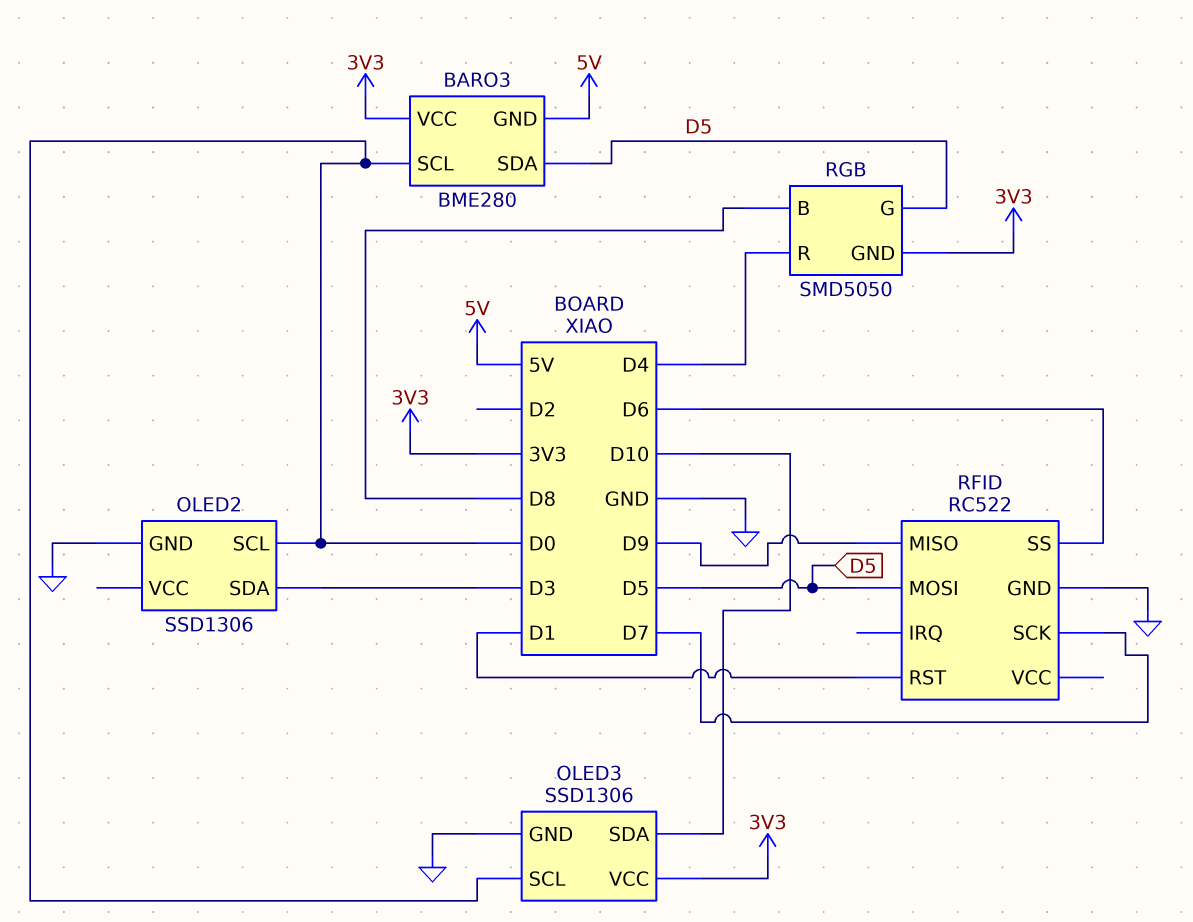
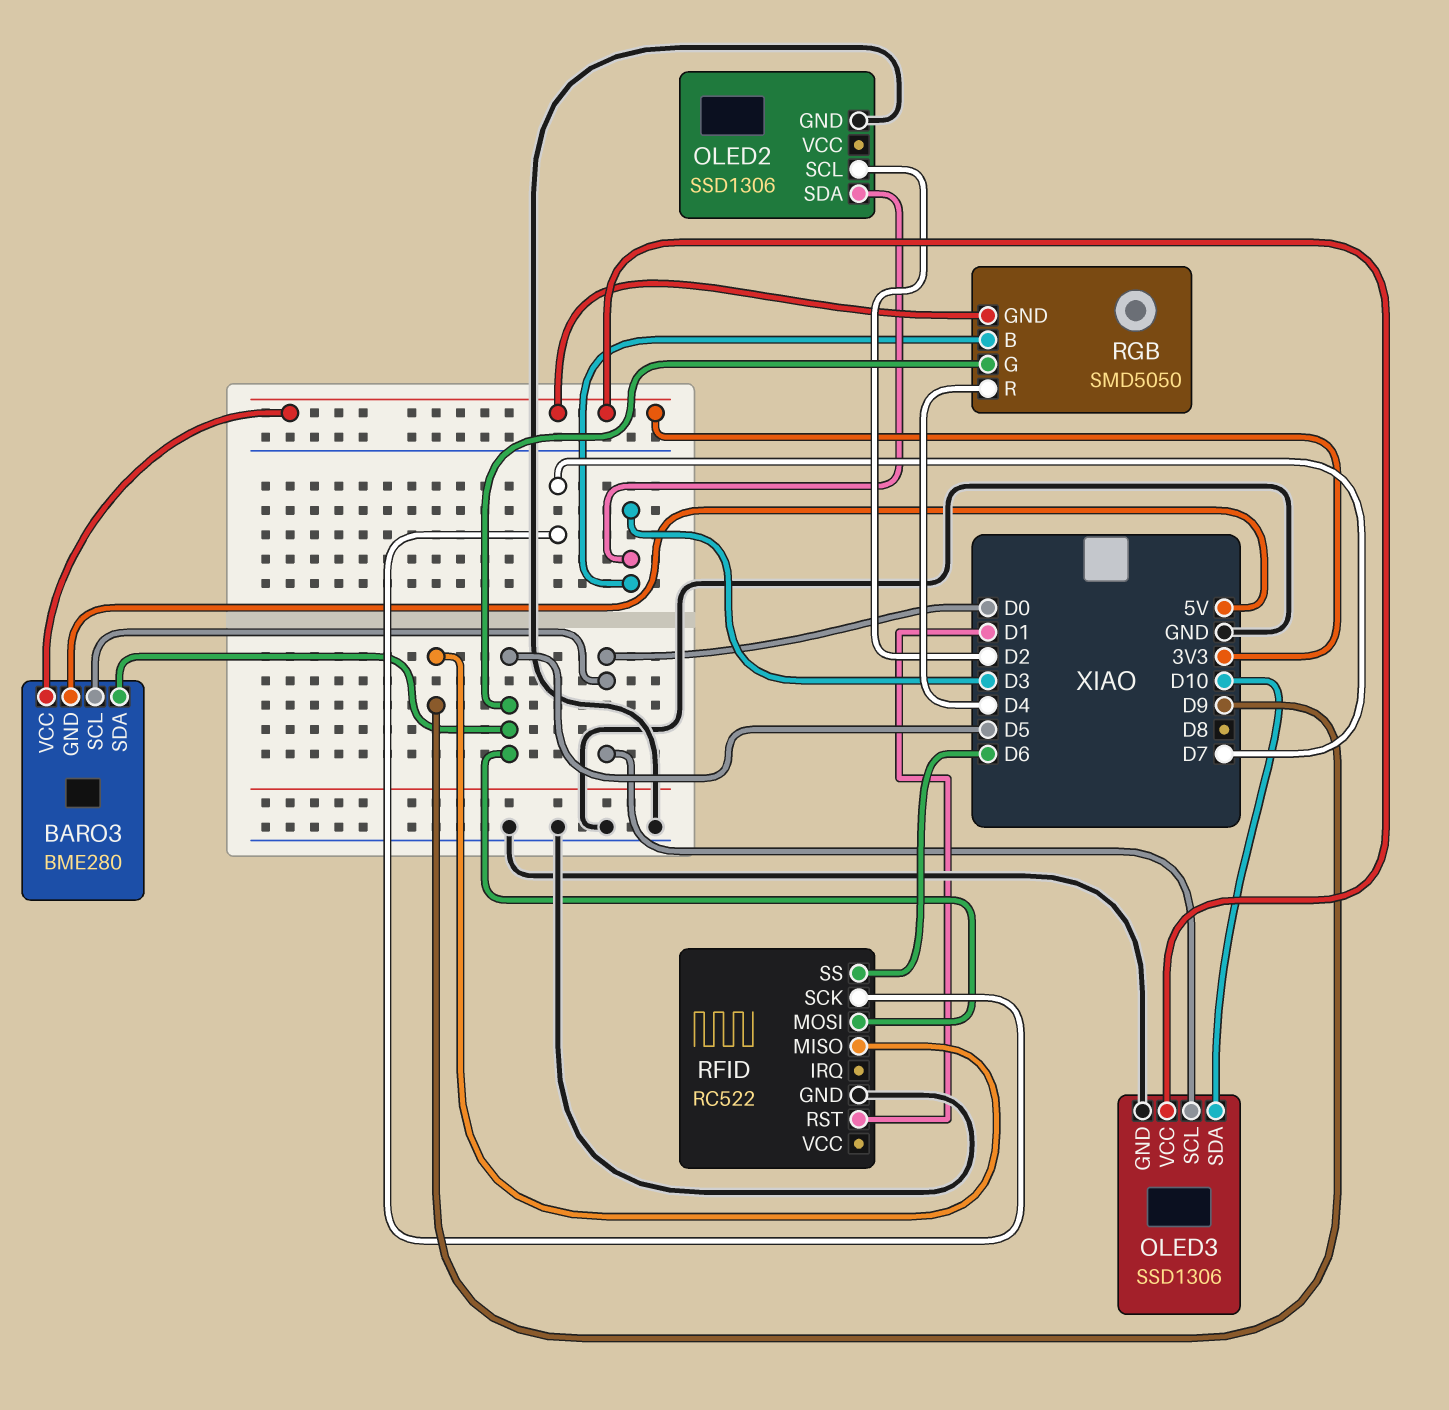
OLED2 pin SCL: D0 -> D2
RGB pin B: D8 -> D3

